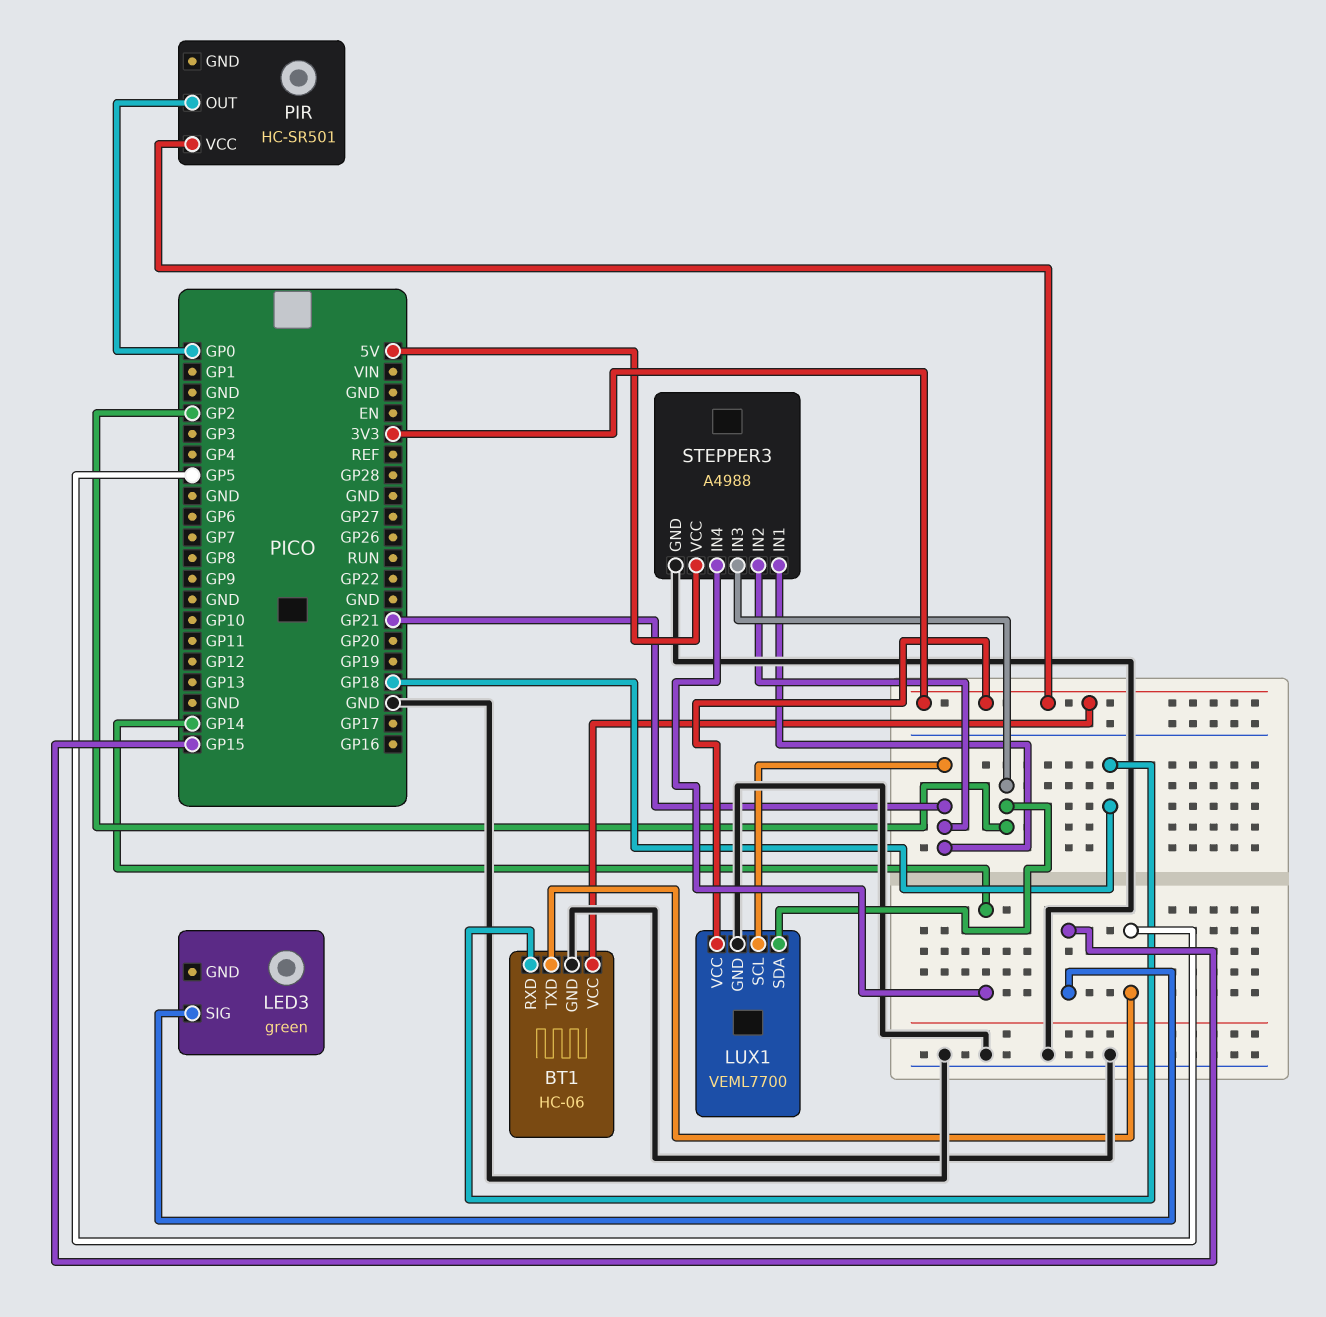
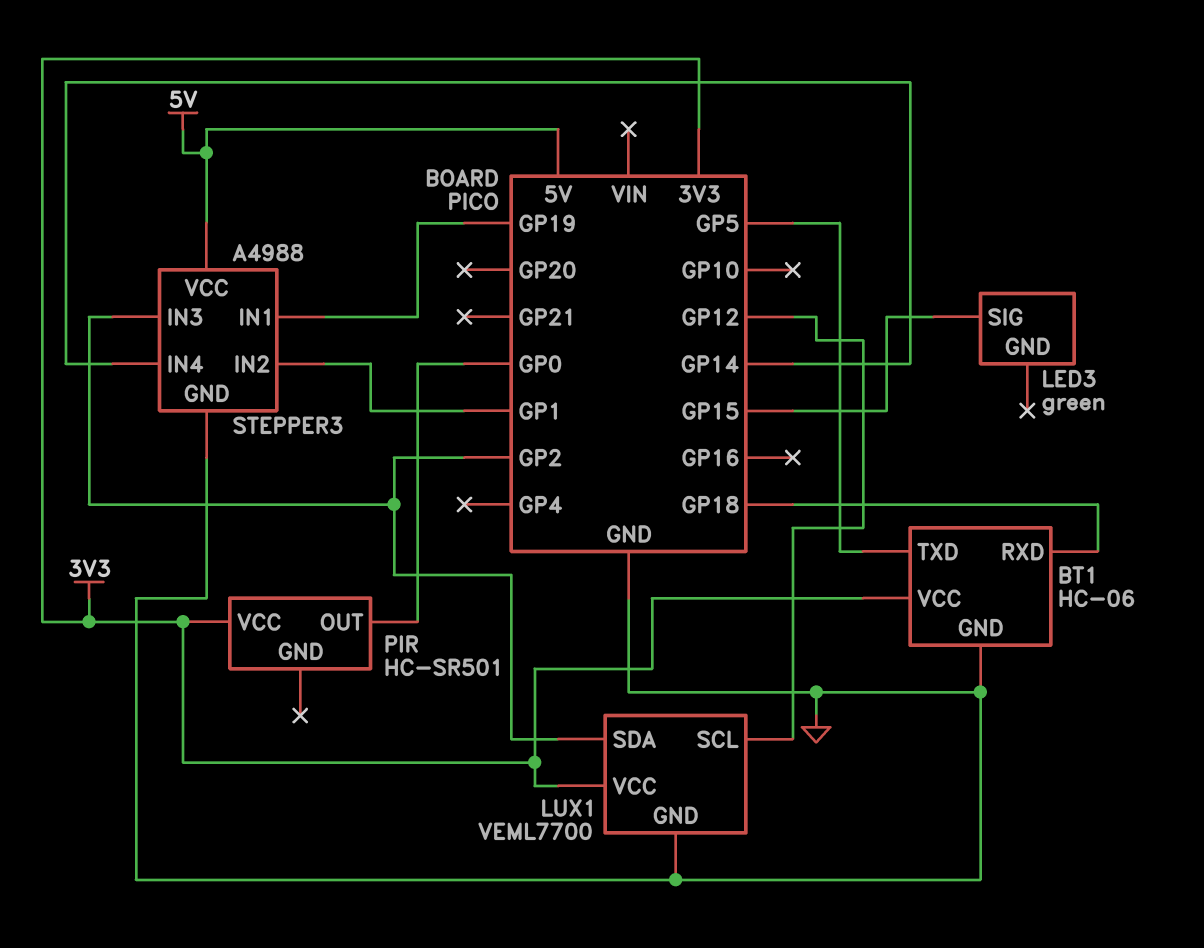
LUX1 pin SCL: GP21 -> GP12
STEPPER3 pin IN1: GP21 -> GP19
STEPPER3 pin IN2: GP21 -> GP1

